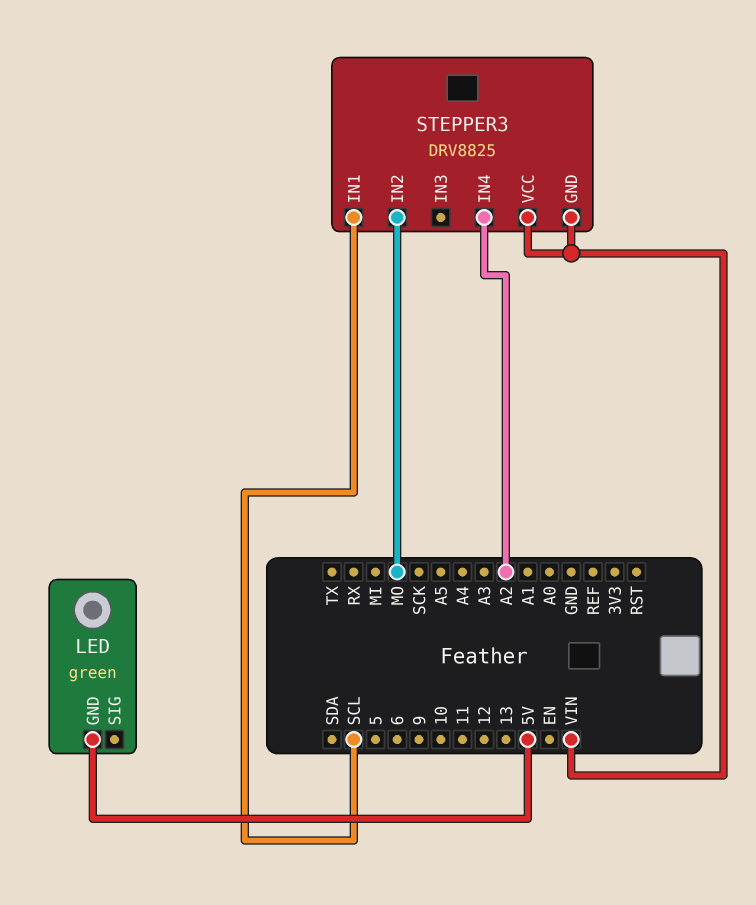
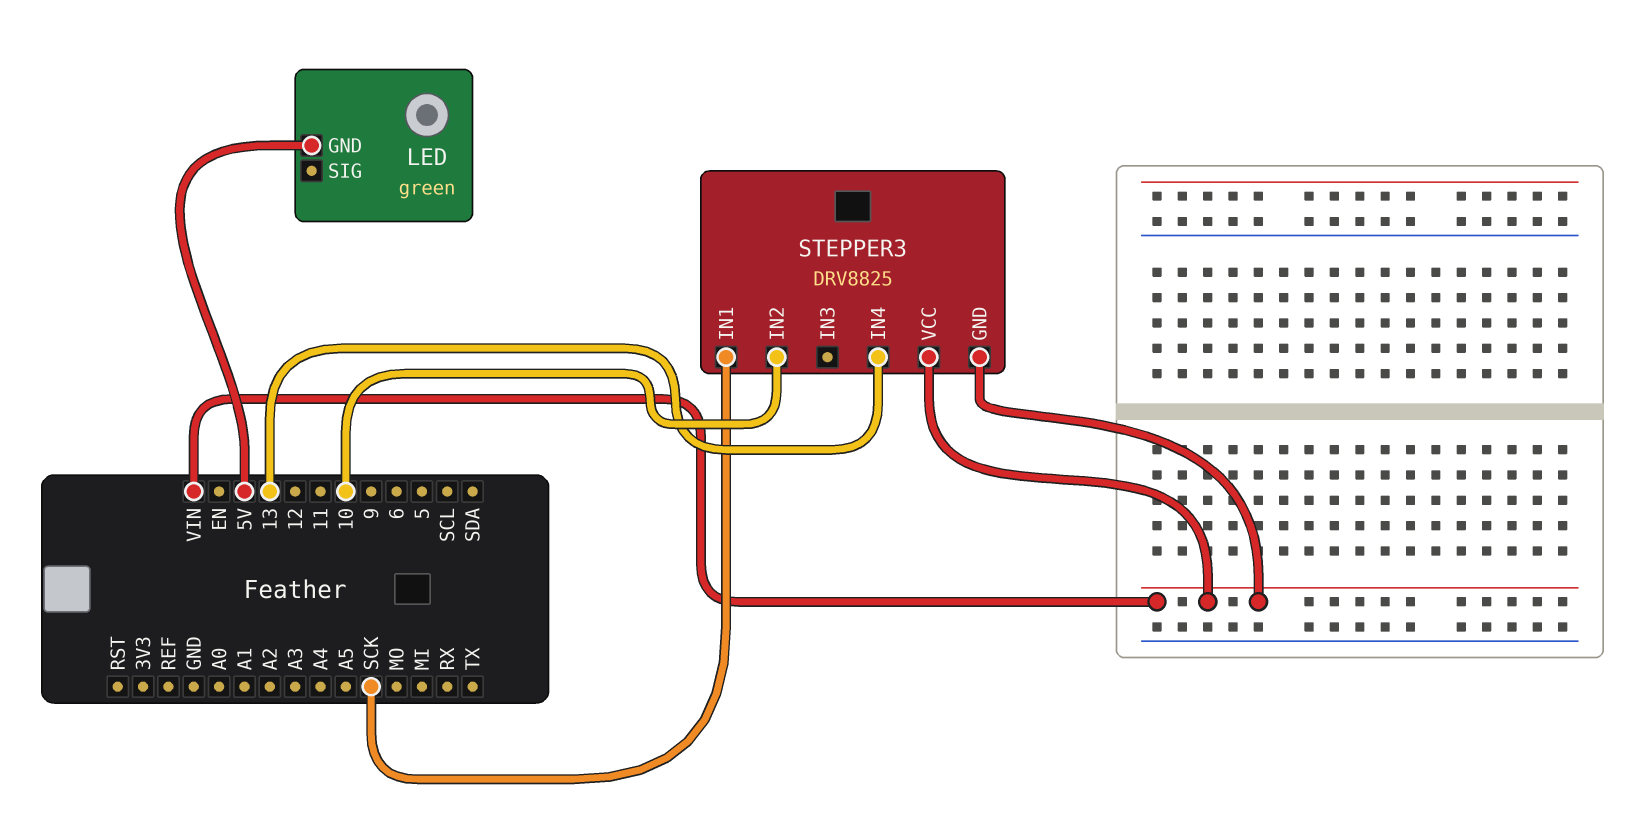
STEPPER3 pin IN1: SCL -> SCK
STEPPER3 pin IN2: MO -> 10
STEPPER3 pin IN4: A2 -> 13

